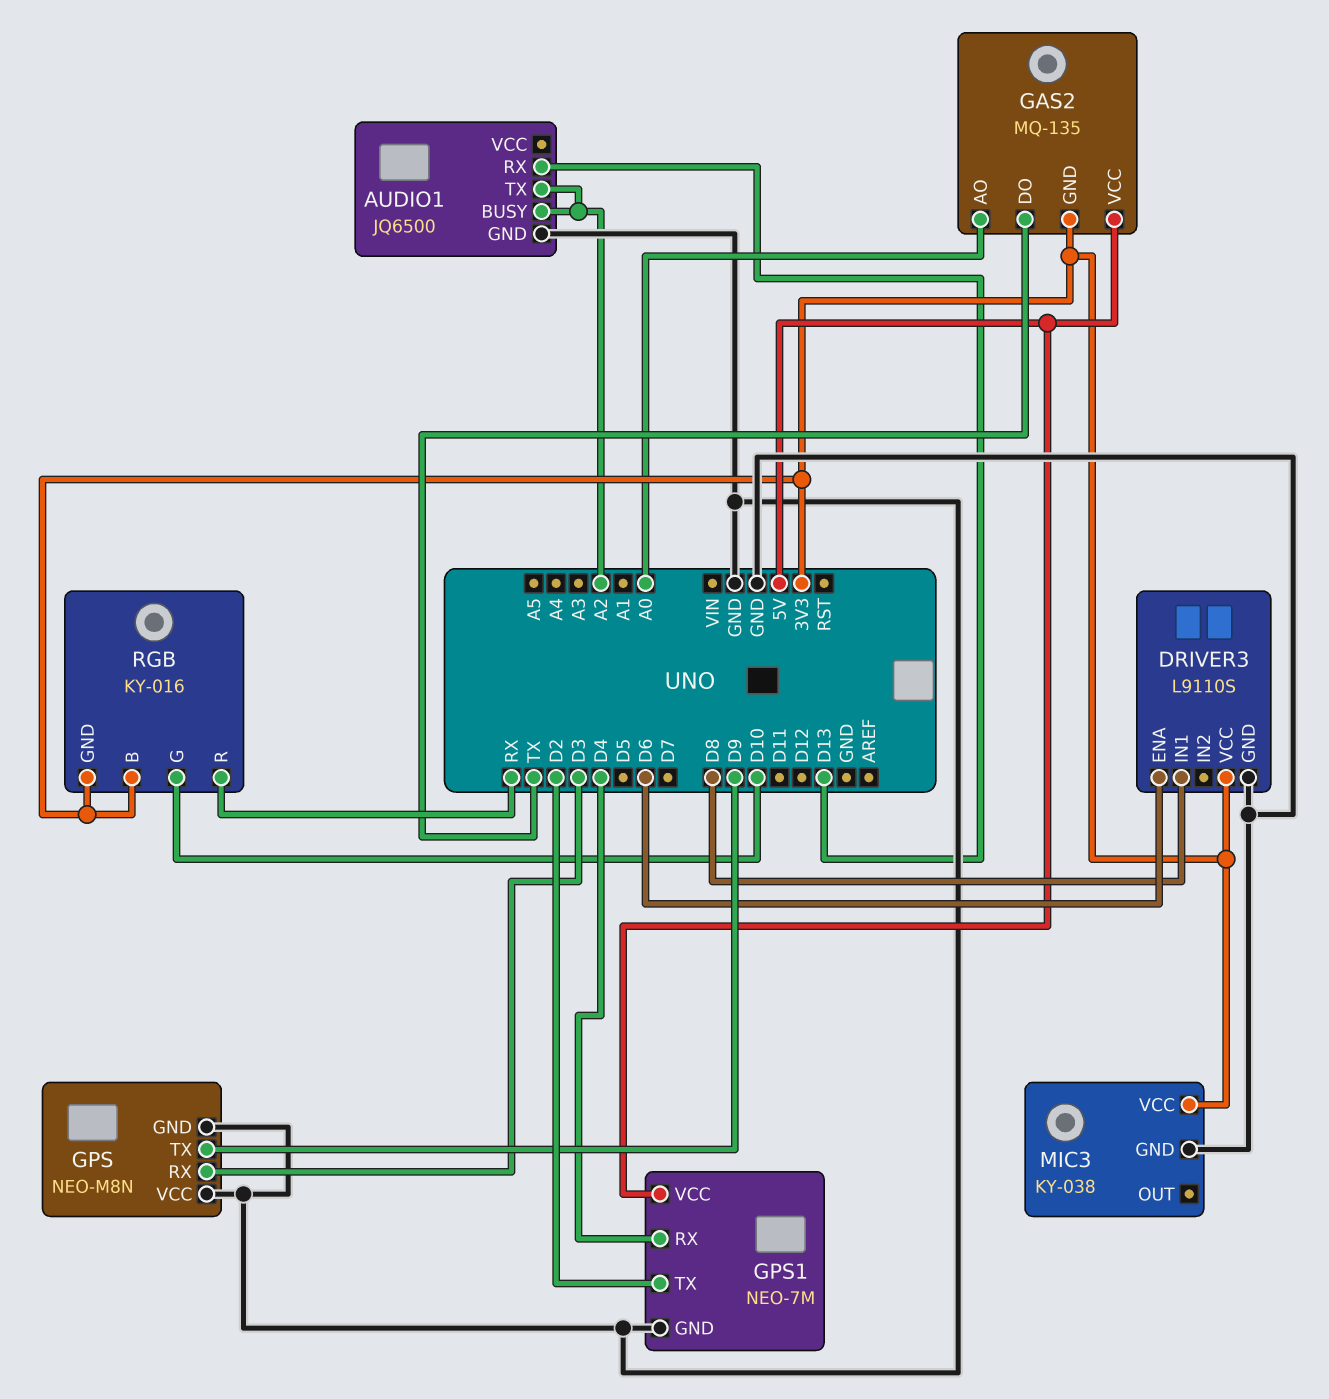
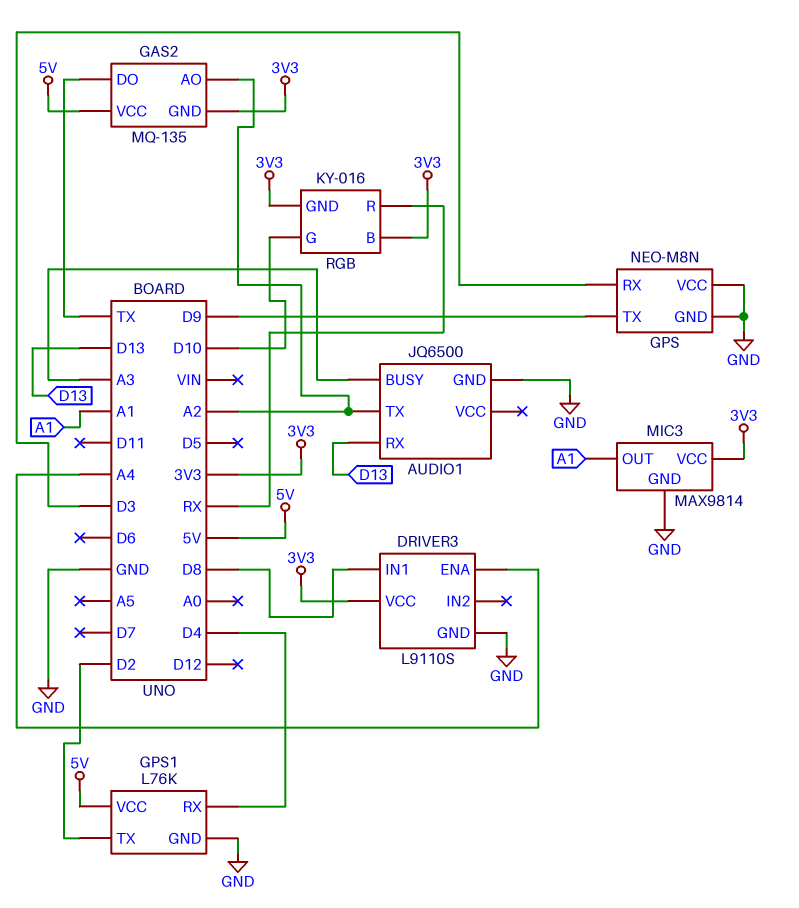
AUDIO1 pin BUSY: A2 -> A3
DRIVER3 pin ENA: D6 -> A4
GAS2 pin AO: A0 -> A2
GPS1: NEO-7M -> L76K
MIC3: KY-038 -> MAX9814
MIC3 pin OUT: none -> A1

